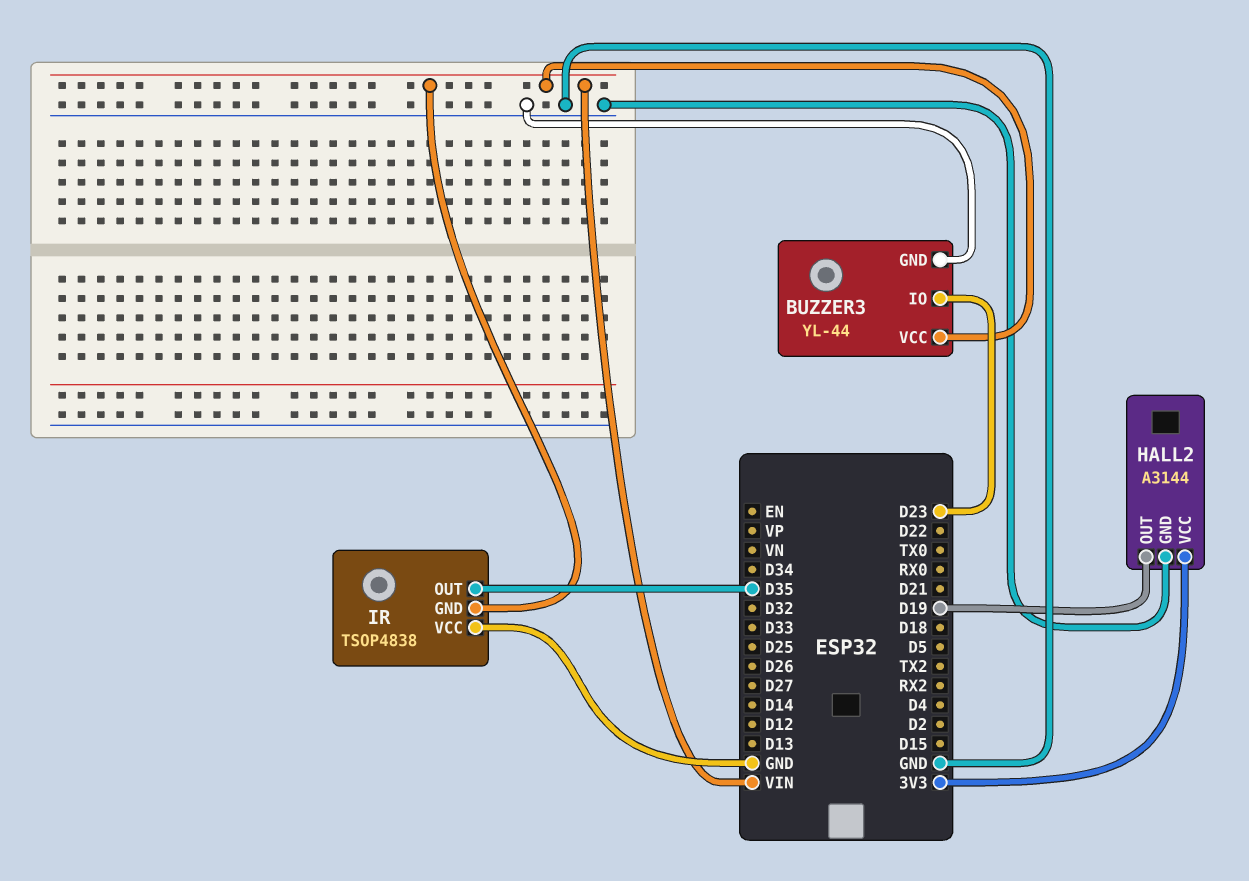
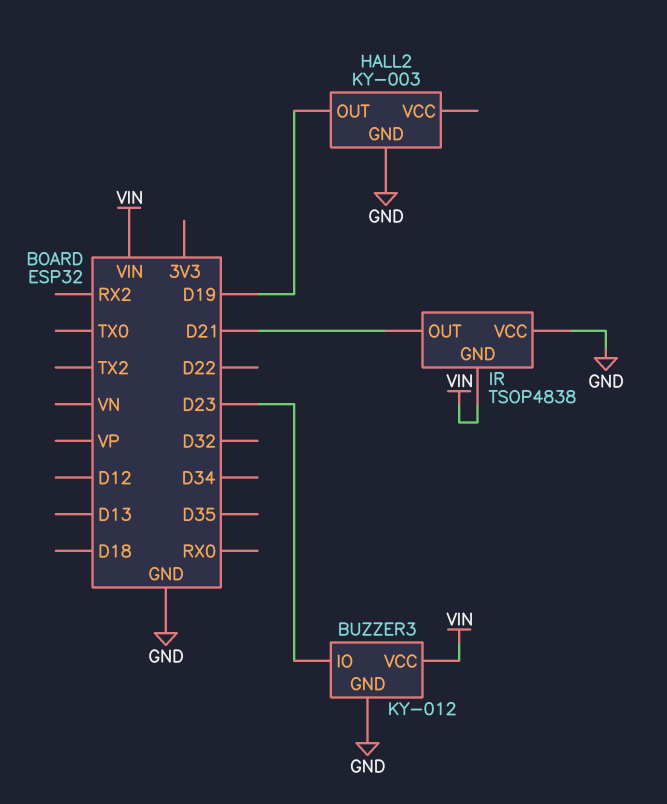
BUZZER3: YL-44 -> KY-012
HALL2: A3144 -> KY-003
HALL2 pin VCC: 3V3 -> none
IR pin OUT: D35 -> D21

